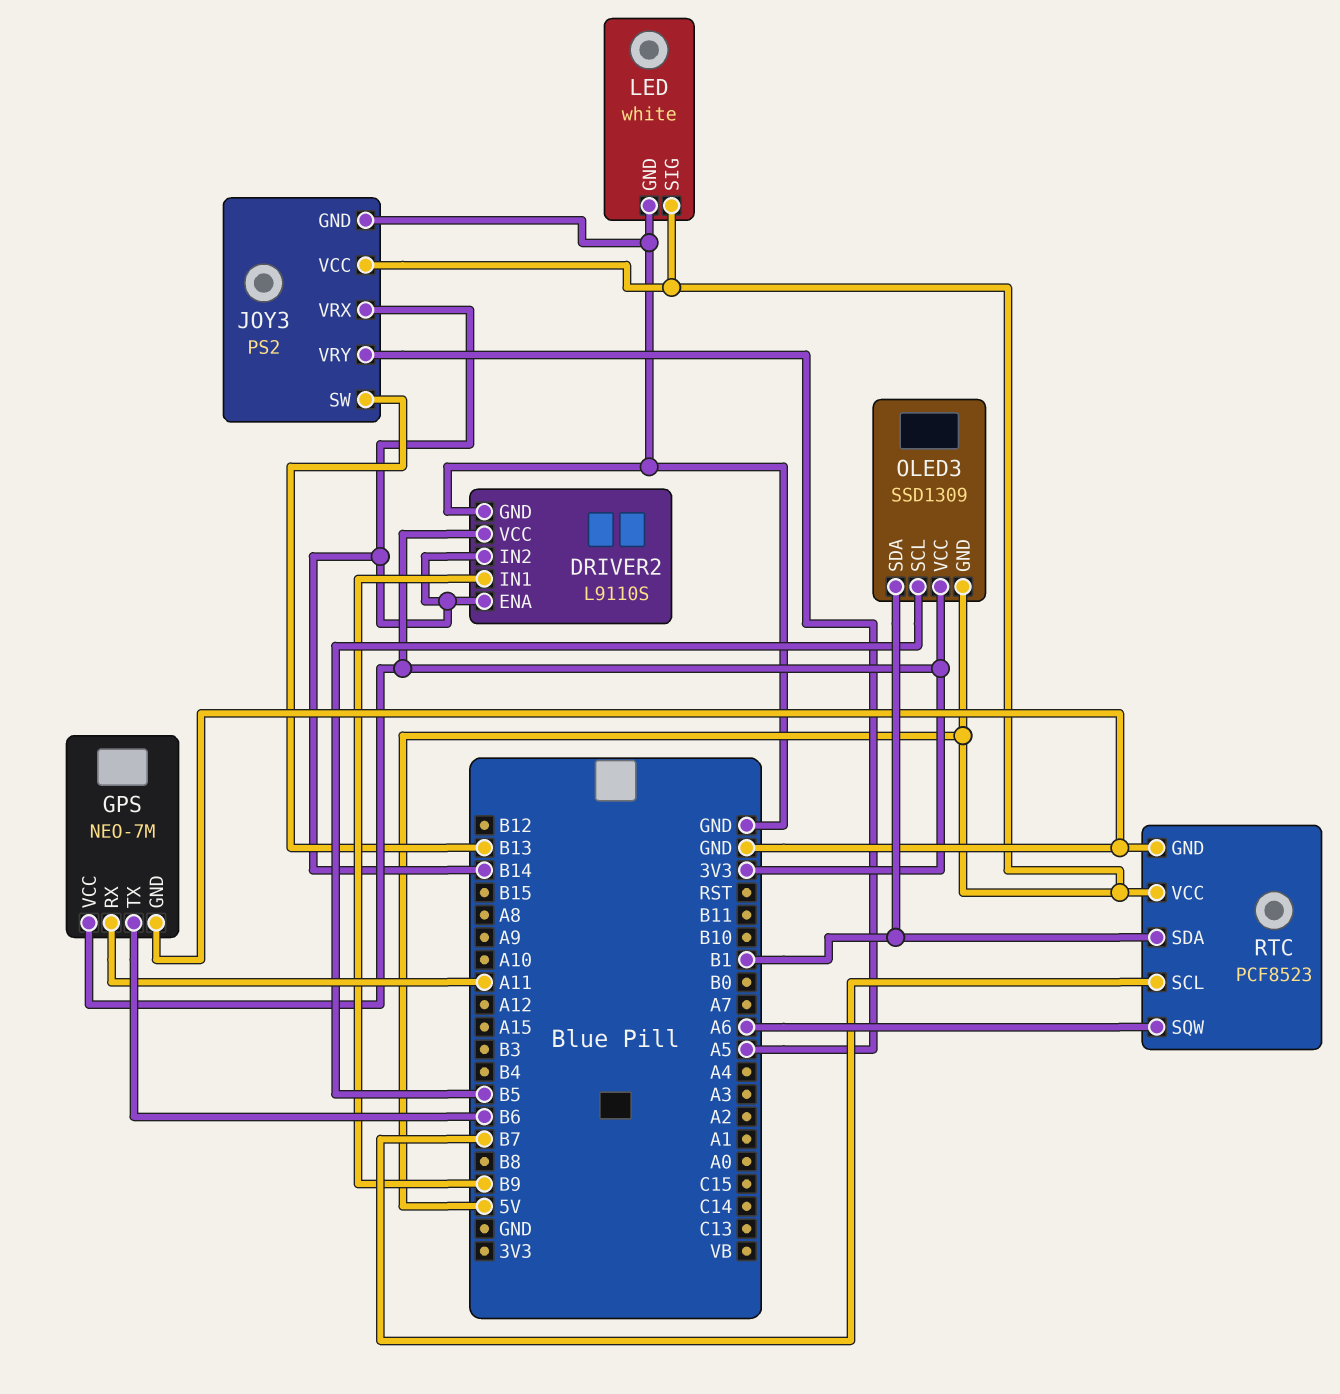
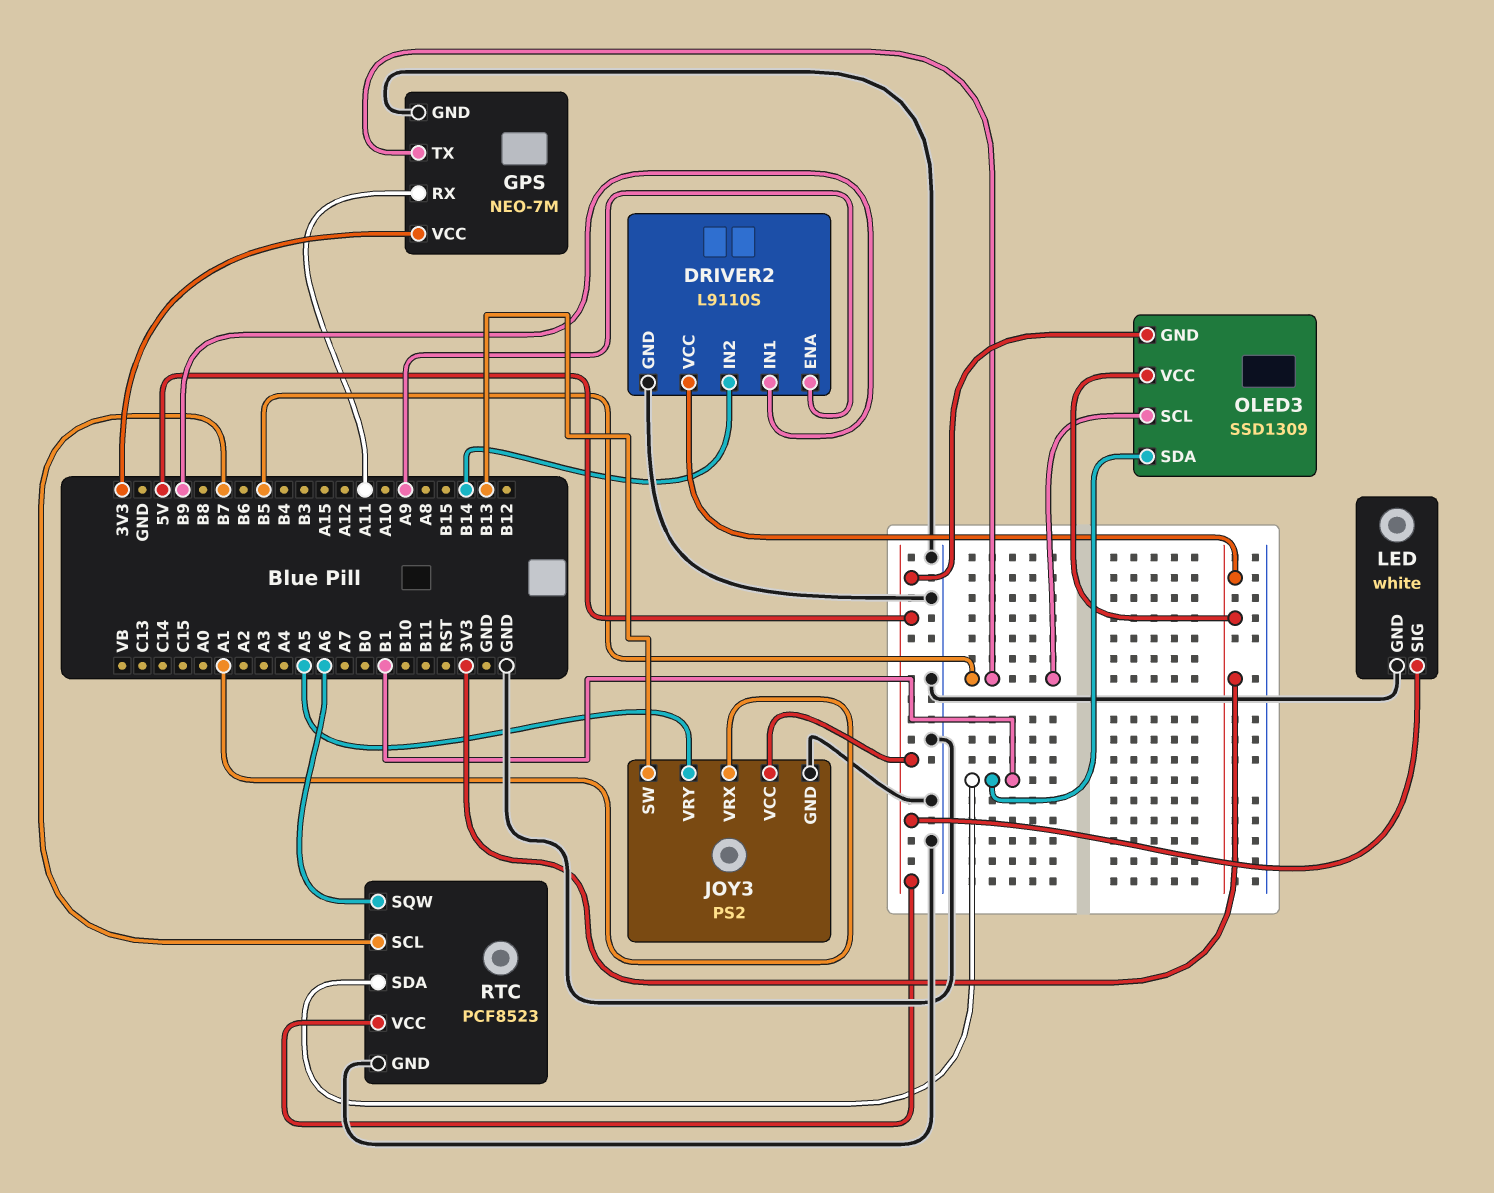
DRIVER2 pin ENA: B14 -> A9
GPS pin TX: B6 -> B5
JOY3 pin VRX: B14 -> A1

